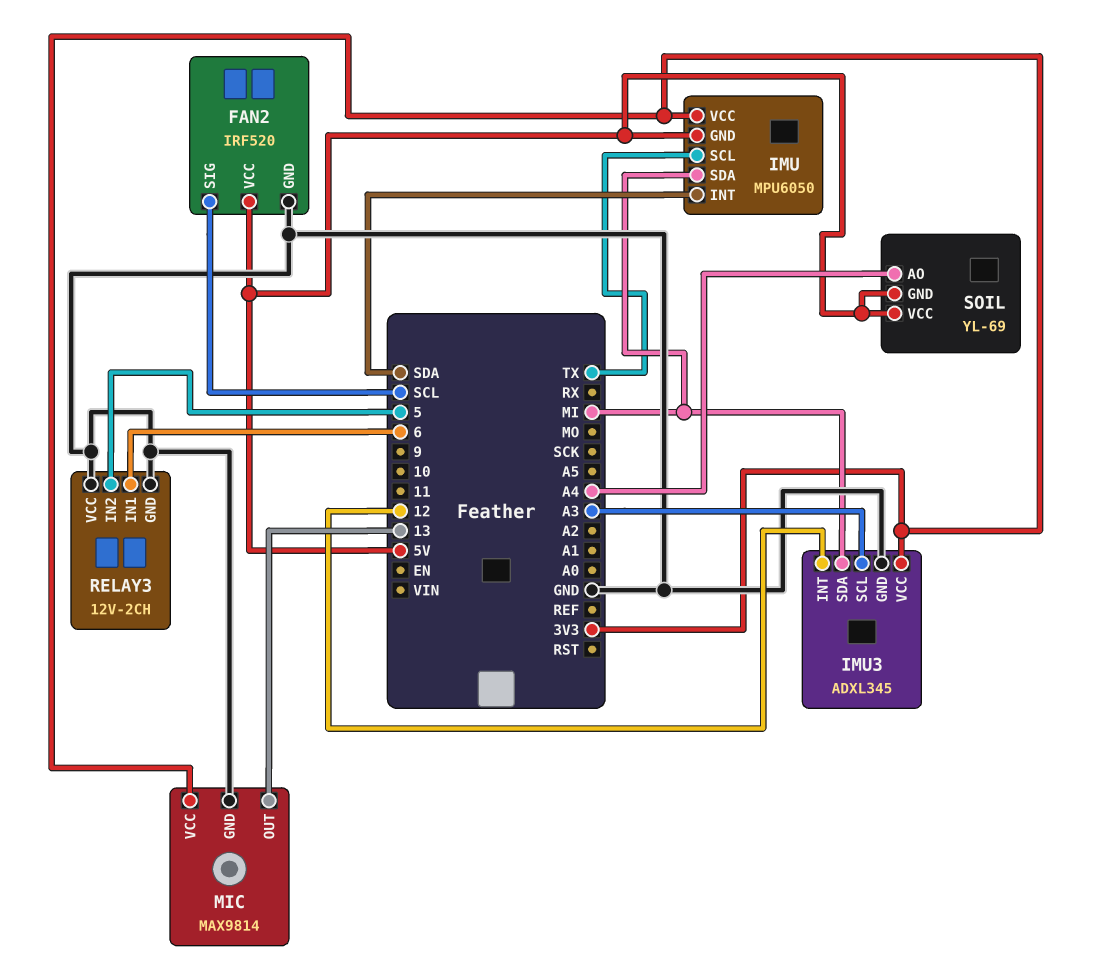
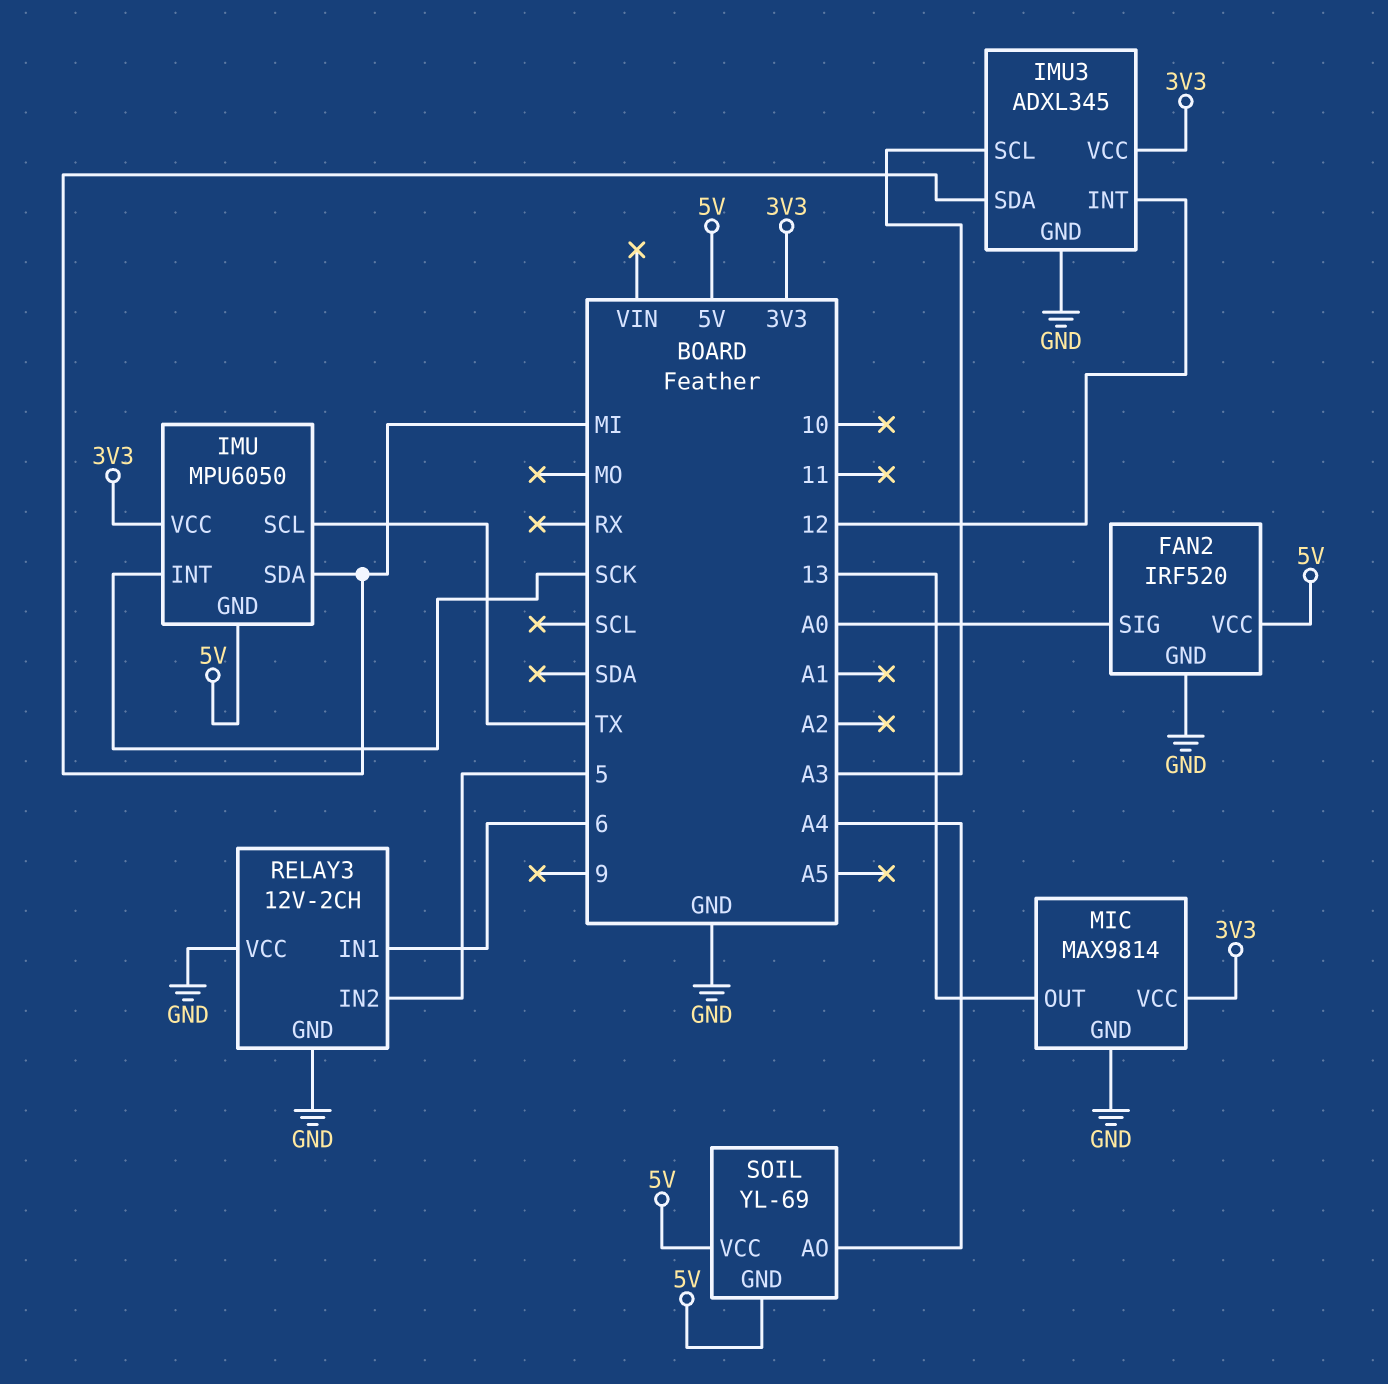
FAN2 pin SIG: SCL -> A0
IMU pin INT: SDA -> SCK

